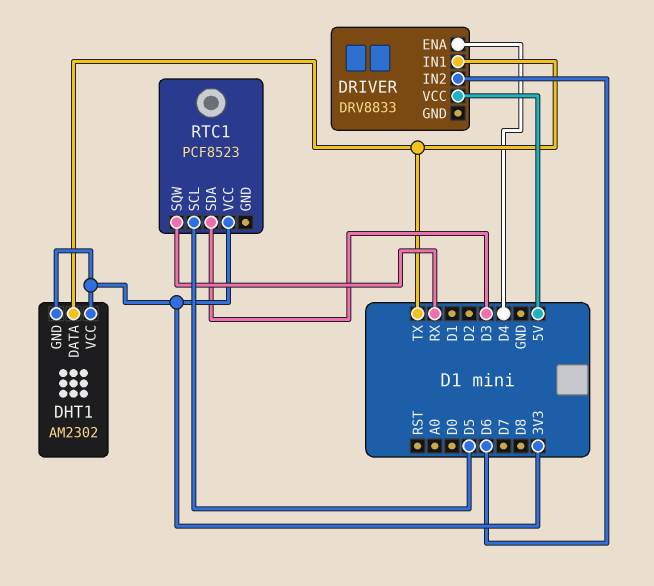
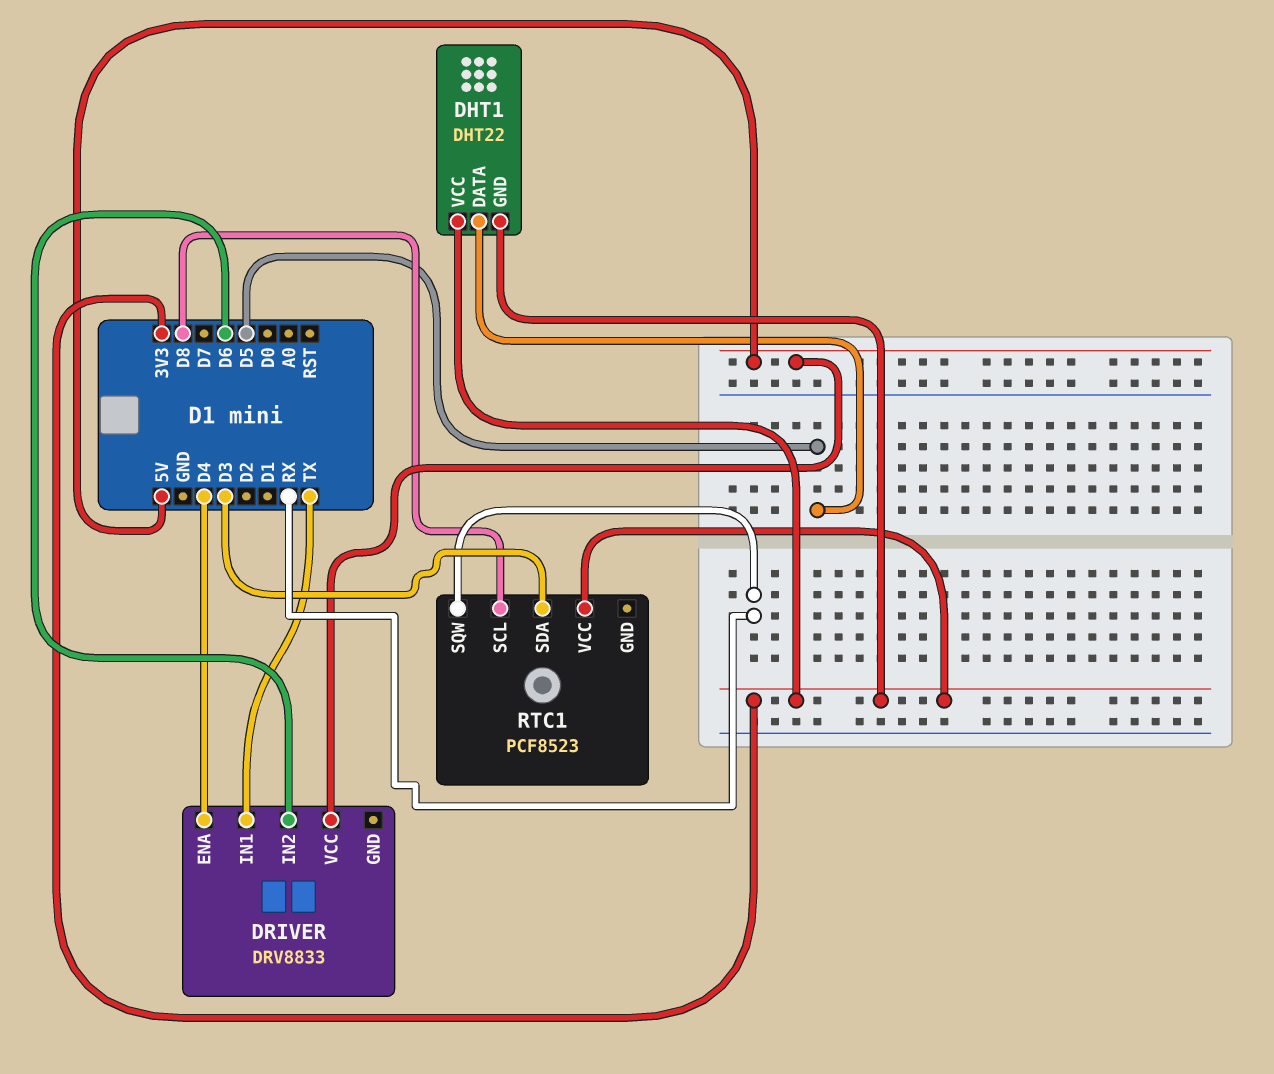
DHT1: AM2302 -> DHT22
DHT1 pin DATA: TX -> D5
RTC1 pin SCL: D5 -> D8

